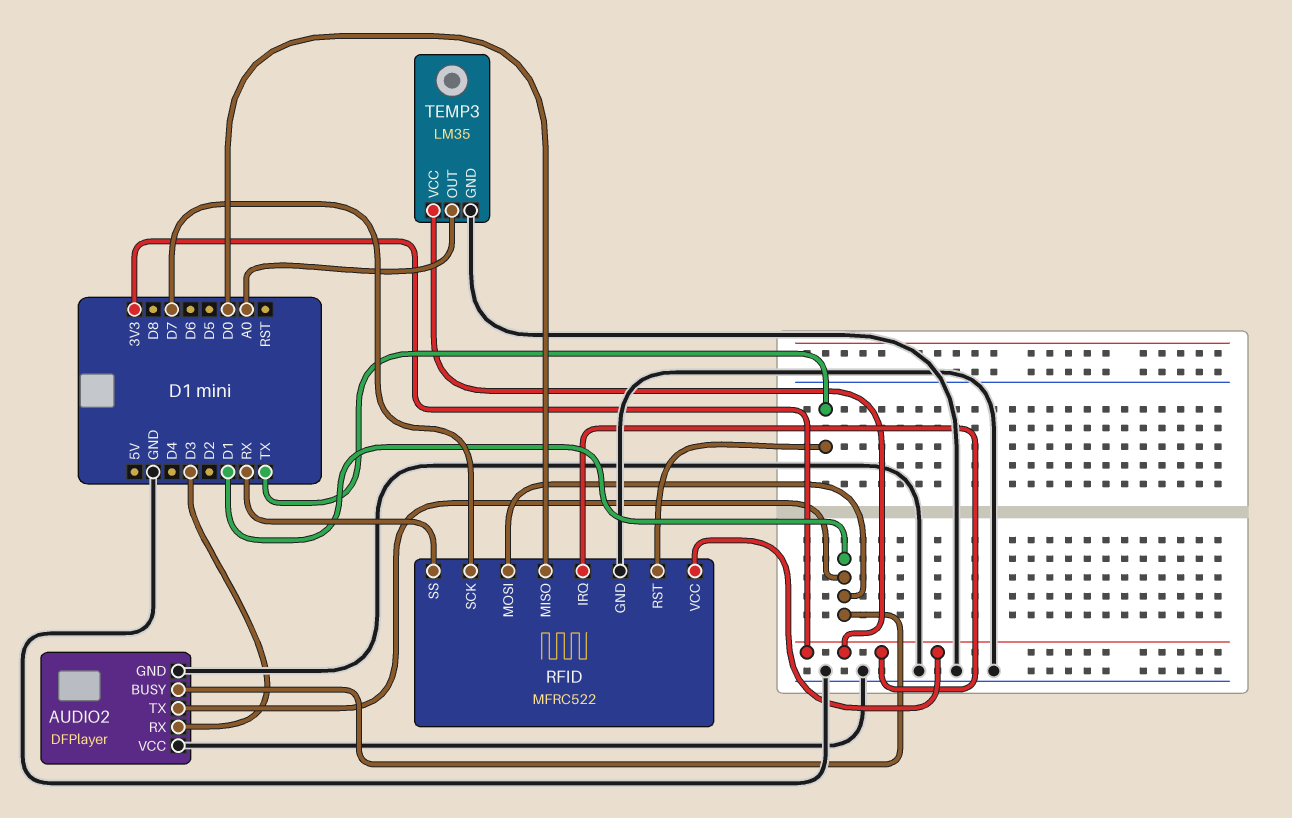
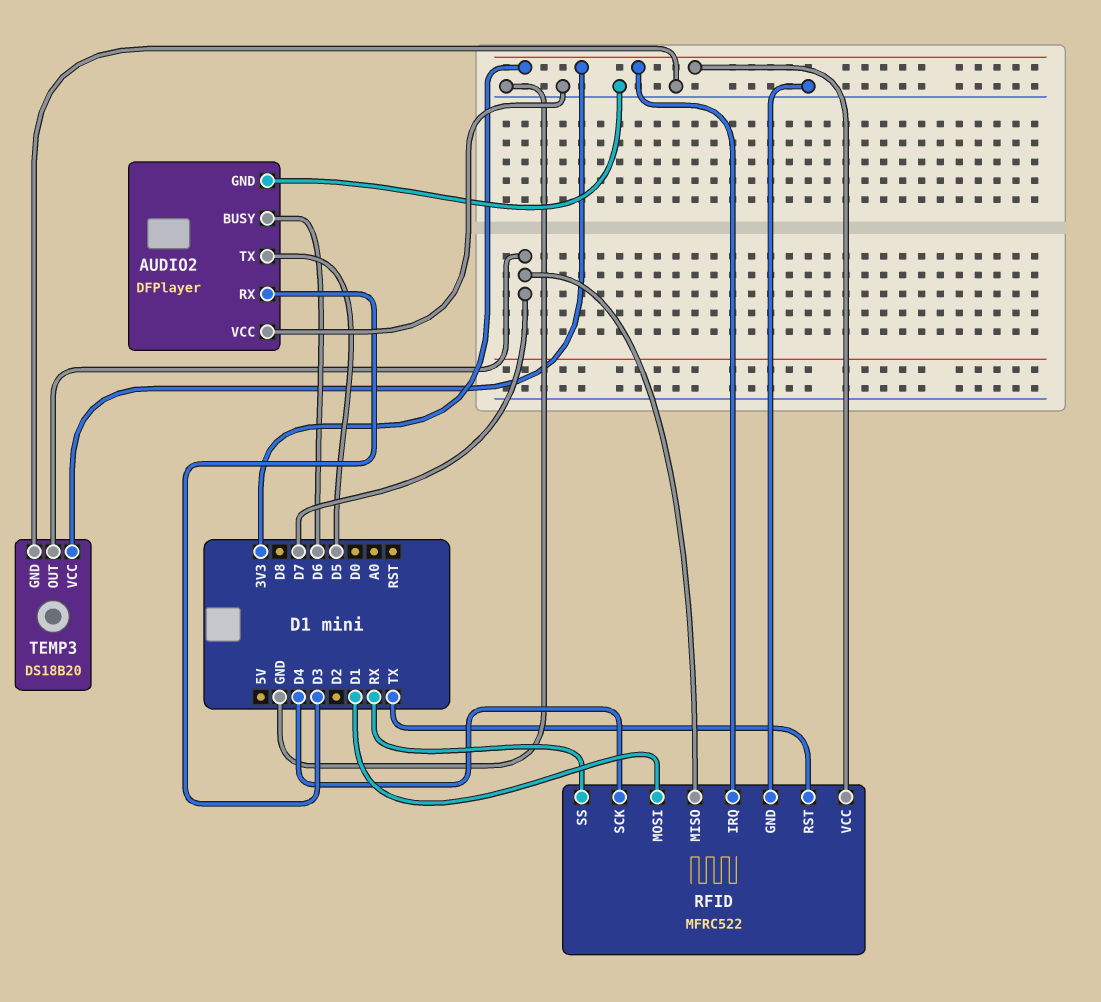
AUDIO2 pin BUSY: D1 -> D6
AUDIO2 pin TX: D1 -> D5
RFID pin MISO: D0 -> D7
RFID pin SCK: D7 -> D4
TEMP3: LM35 -> DS18B20
TEMP3 pin OUT: A0 -> D7

